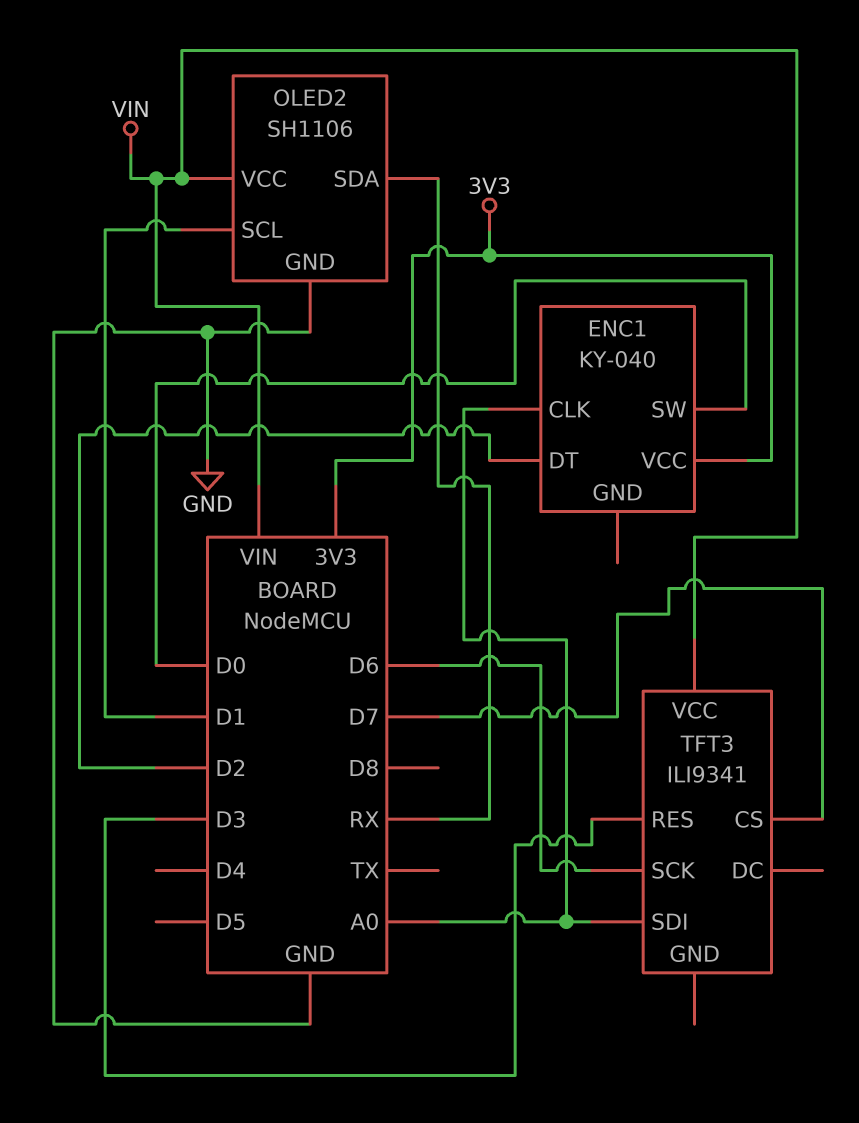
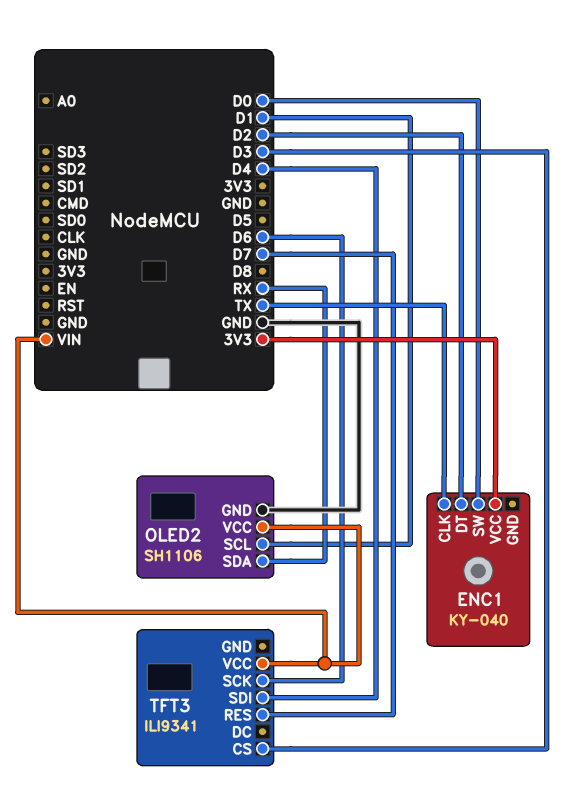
ENC1 pin CLK: A0 -> TX
TFT3 pin CS: D7 -> D3
TFT3 pin RES: D3 -> D7
TFT3 pin SDI: A0 -> D4

